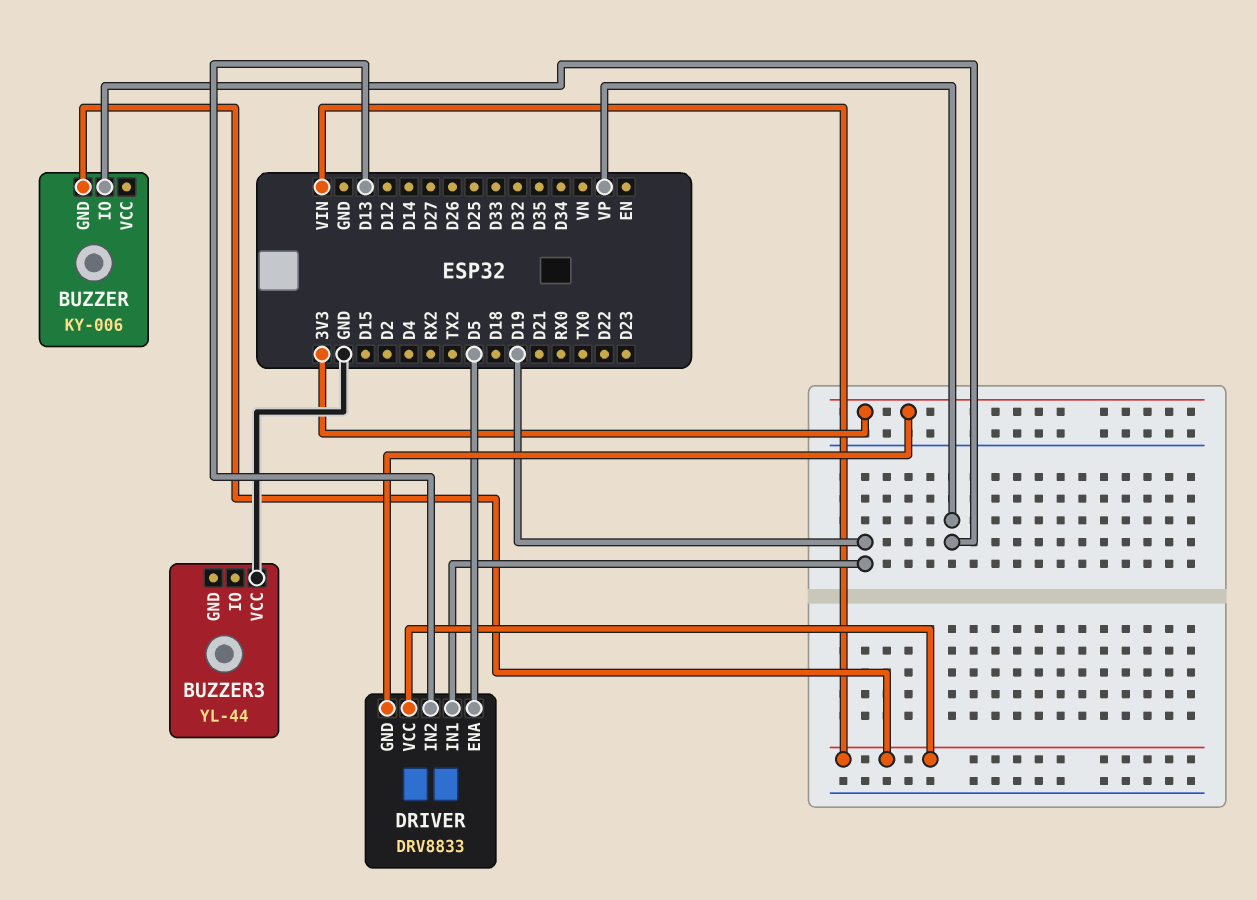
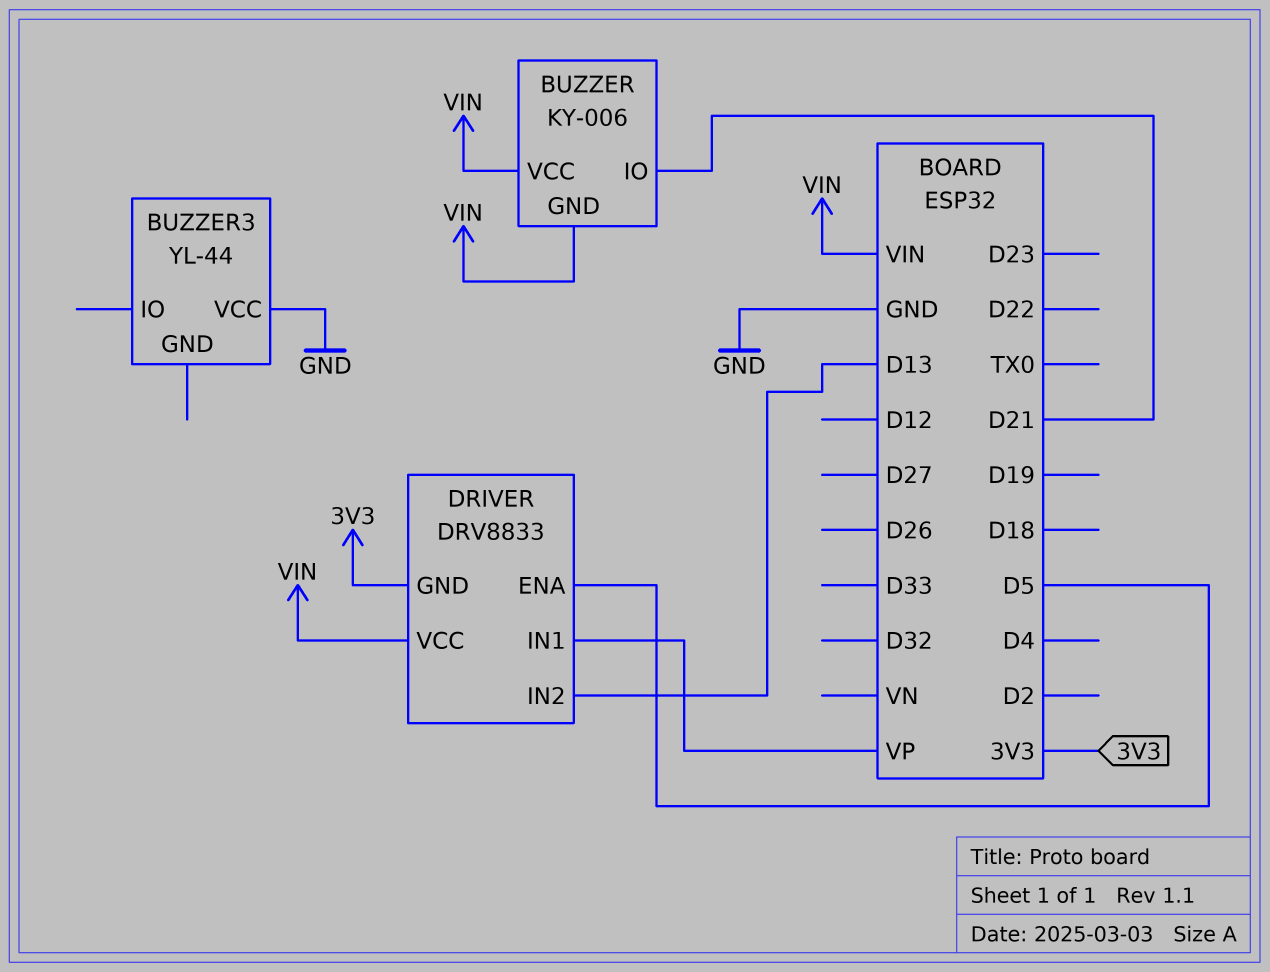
BUZZER pin IO: VP -> D21
BUZZER pin VCC: none -> VIN
DRIVER pin IN1: D19 -> VP

